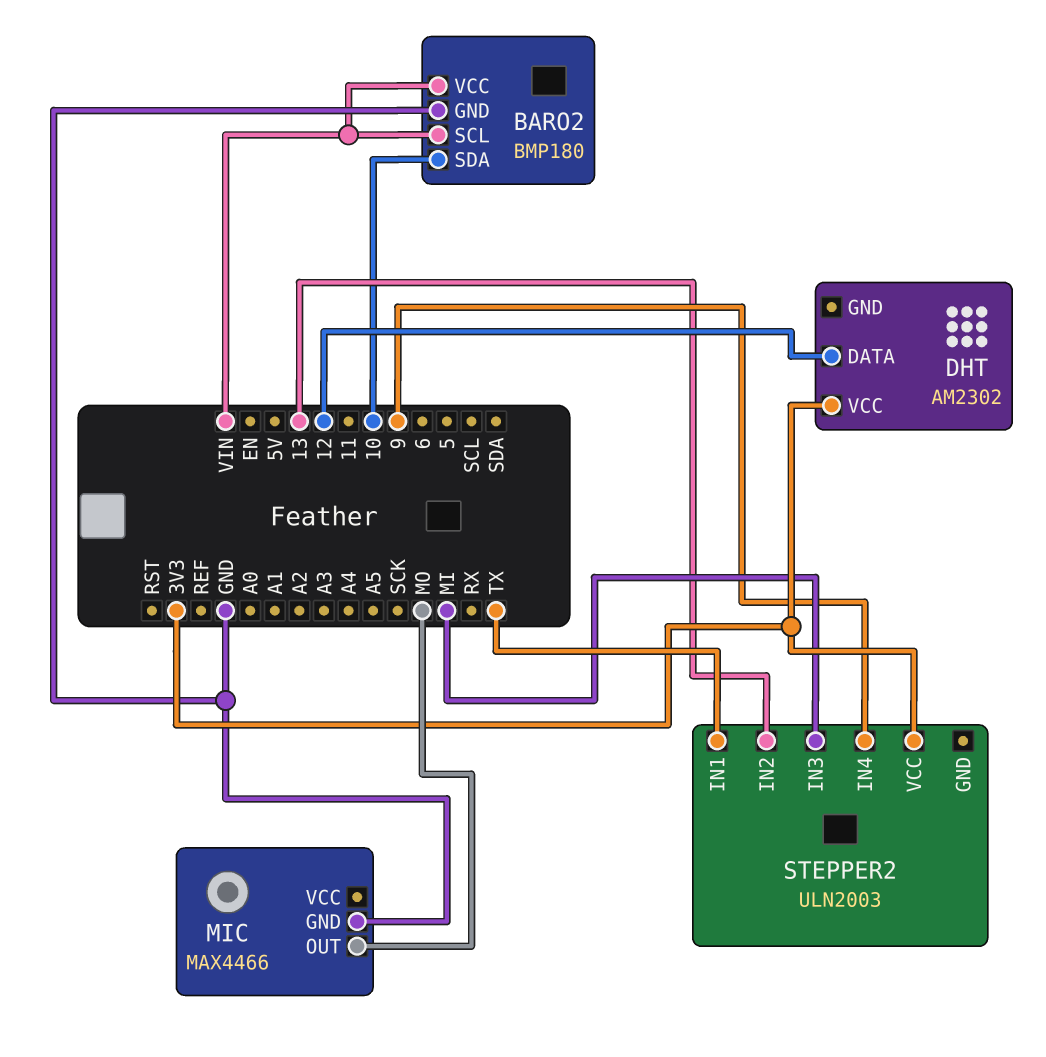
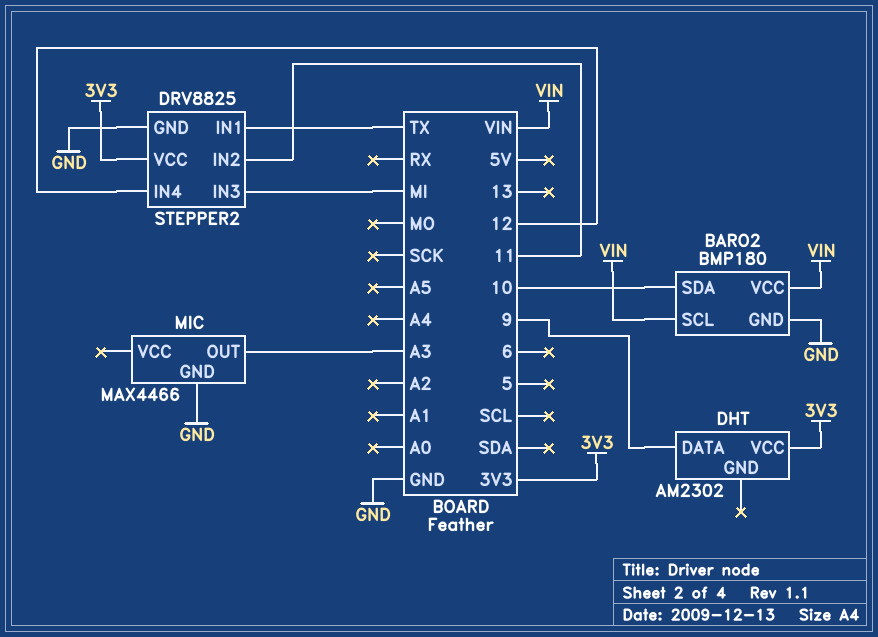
DHT pin DATA: 12 -> 9
MIC pin OUT: MO -> A3
STEPPER2: ULN2003 -> DRV8825
STEPPER2 pin GND: none -> GND
STEPPER2 pin IN2: 13 -> 11
STEPPER2 pin IN4: 9 -> 12

